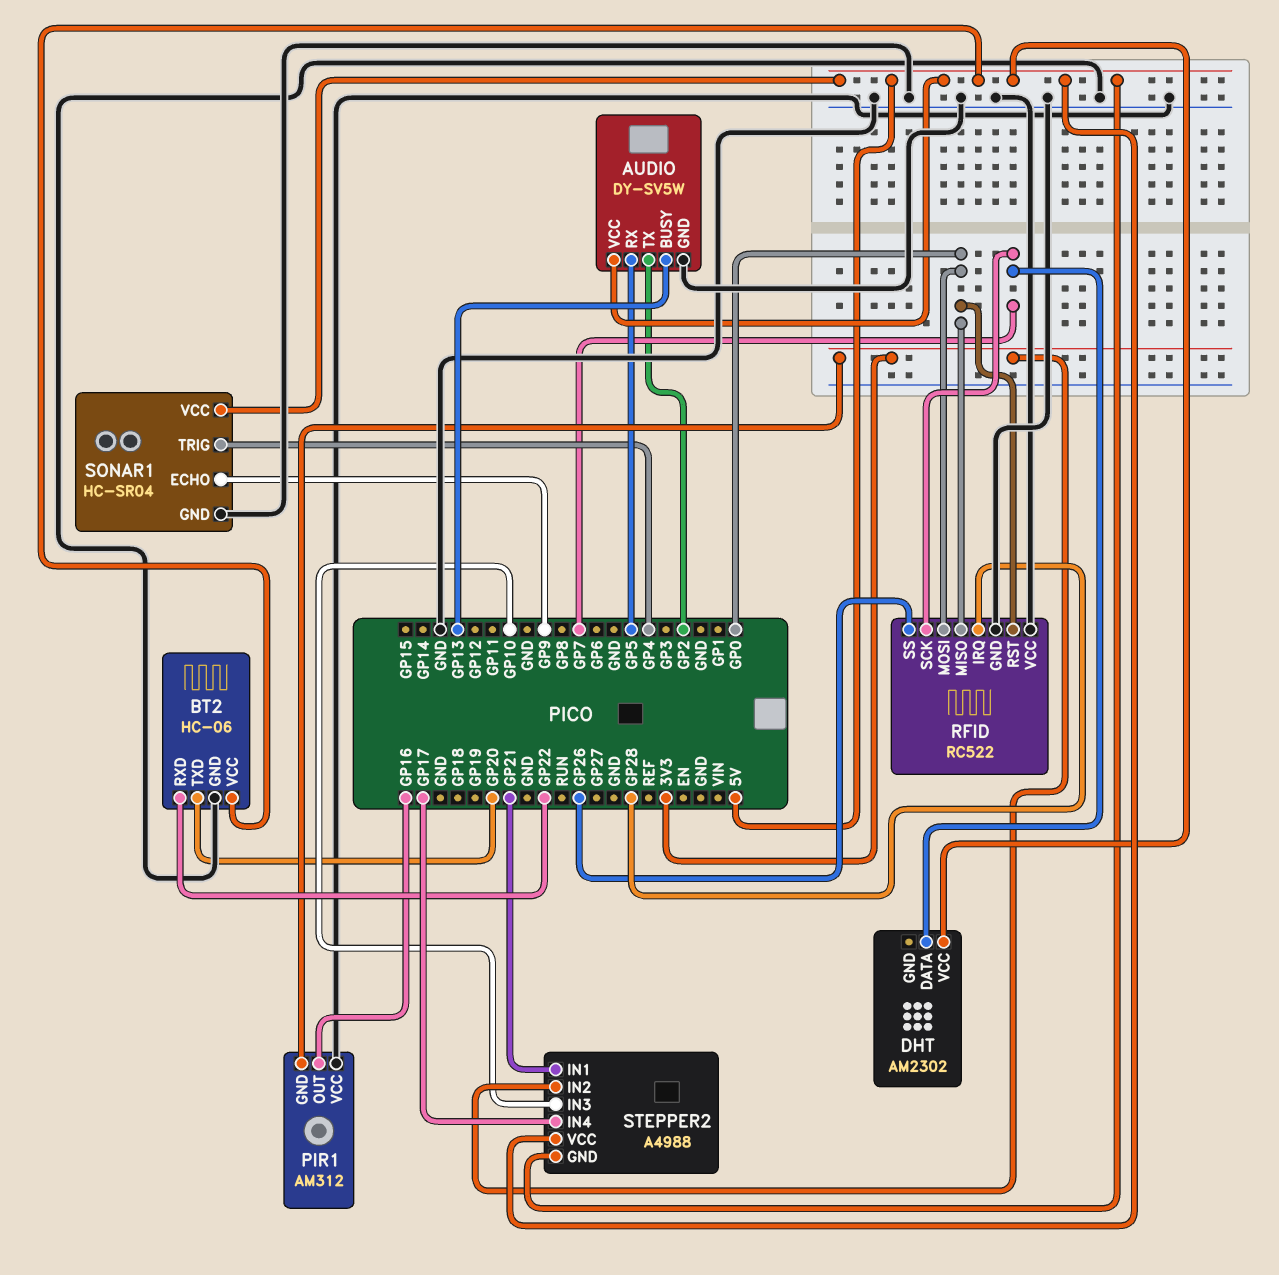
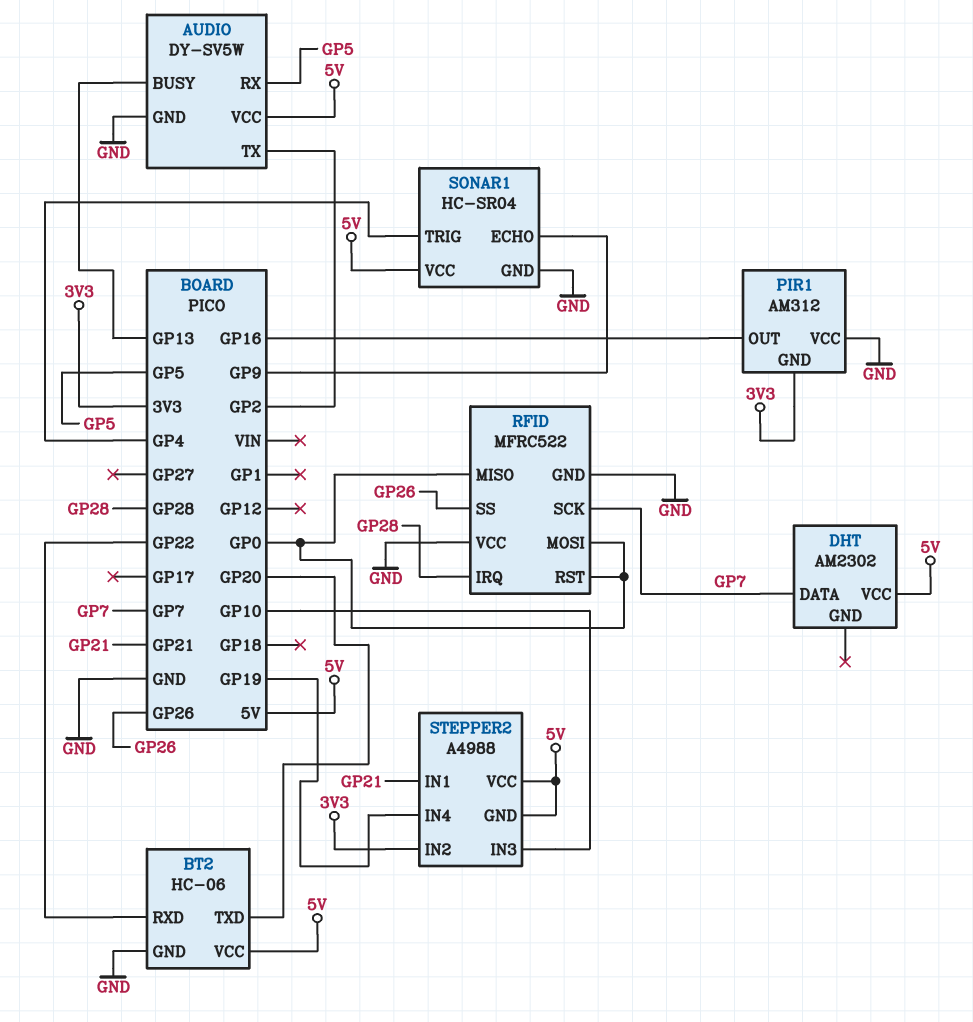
RFID: RC522 -> MFRC522
STEPPER2 pin IN4: GP17 -> GP19

